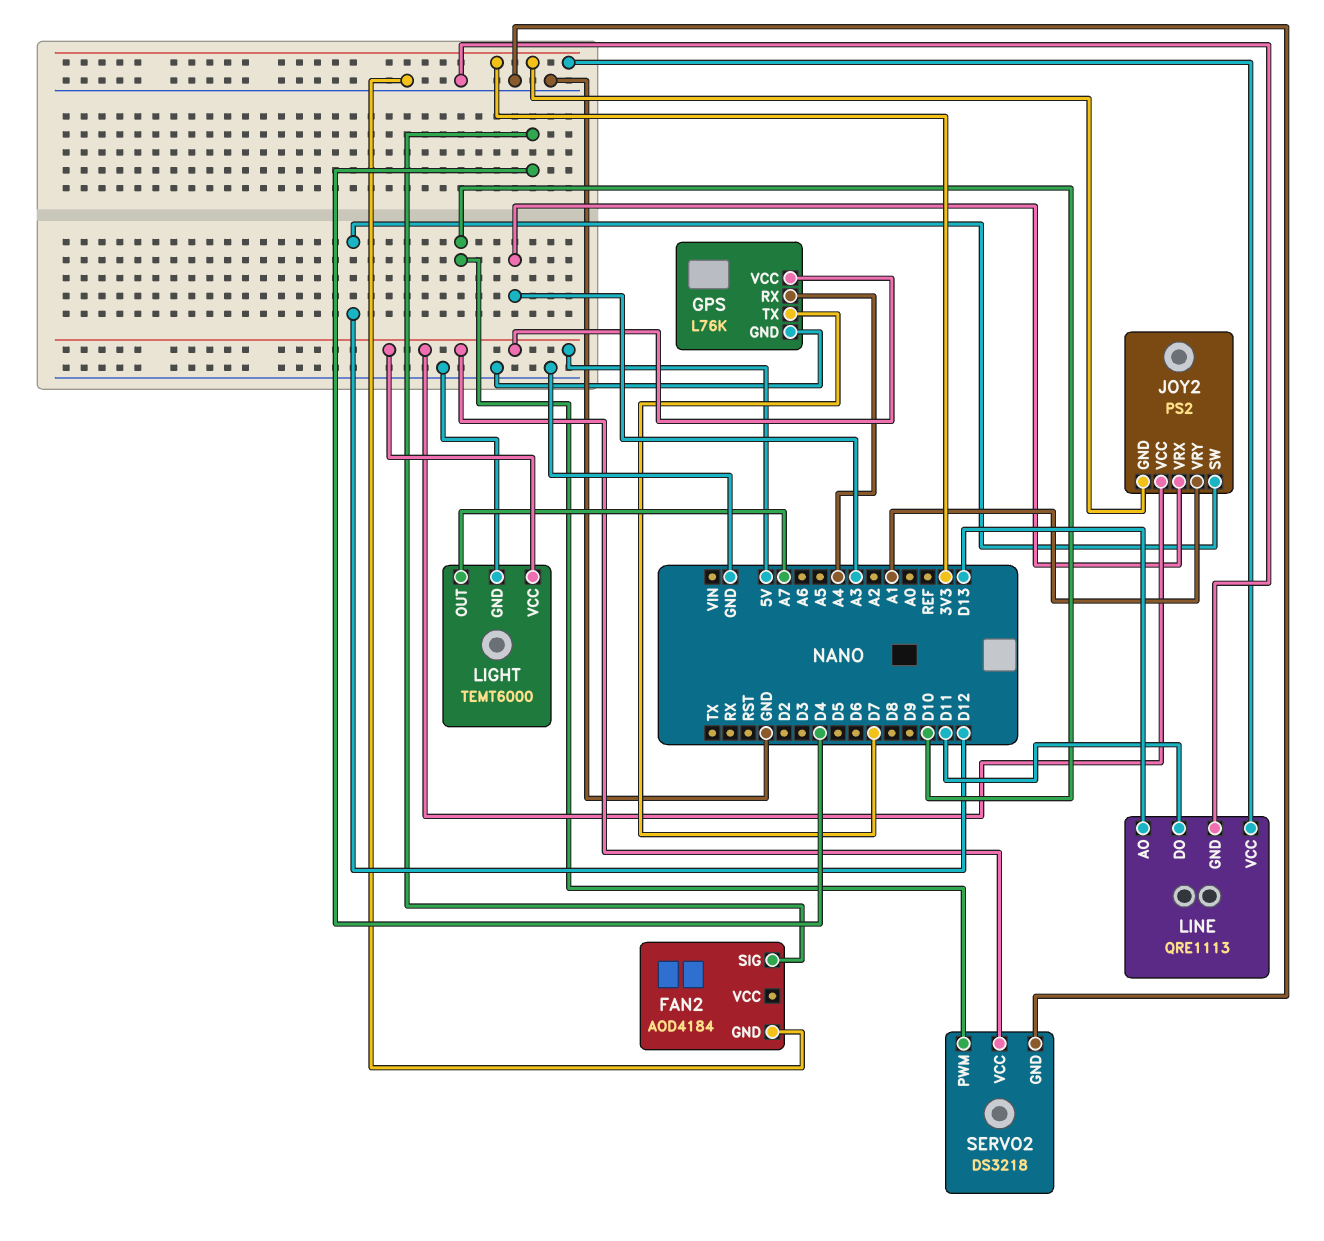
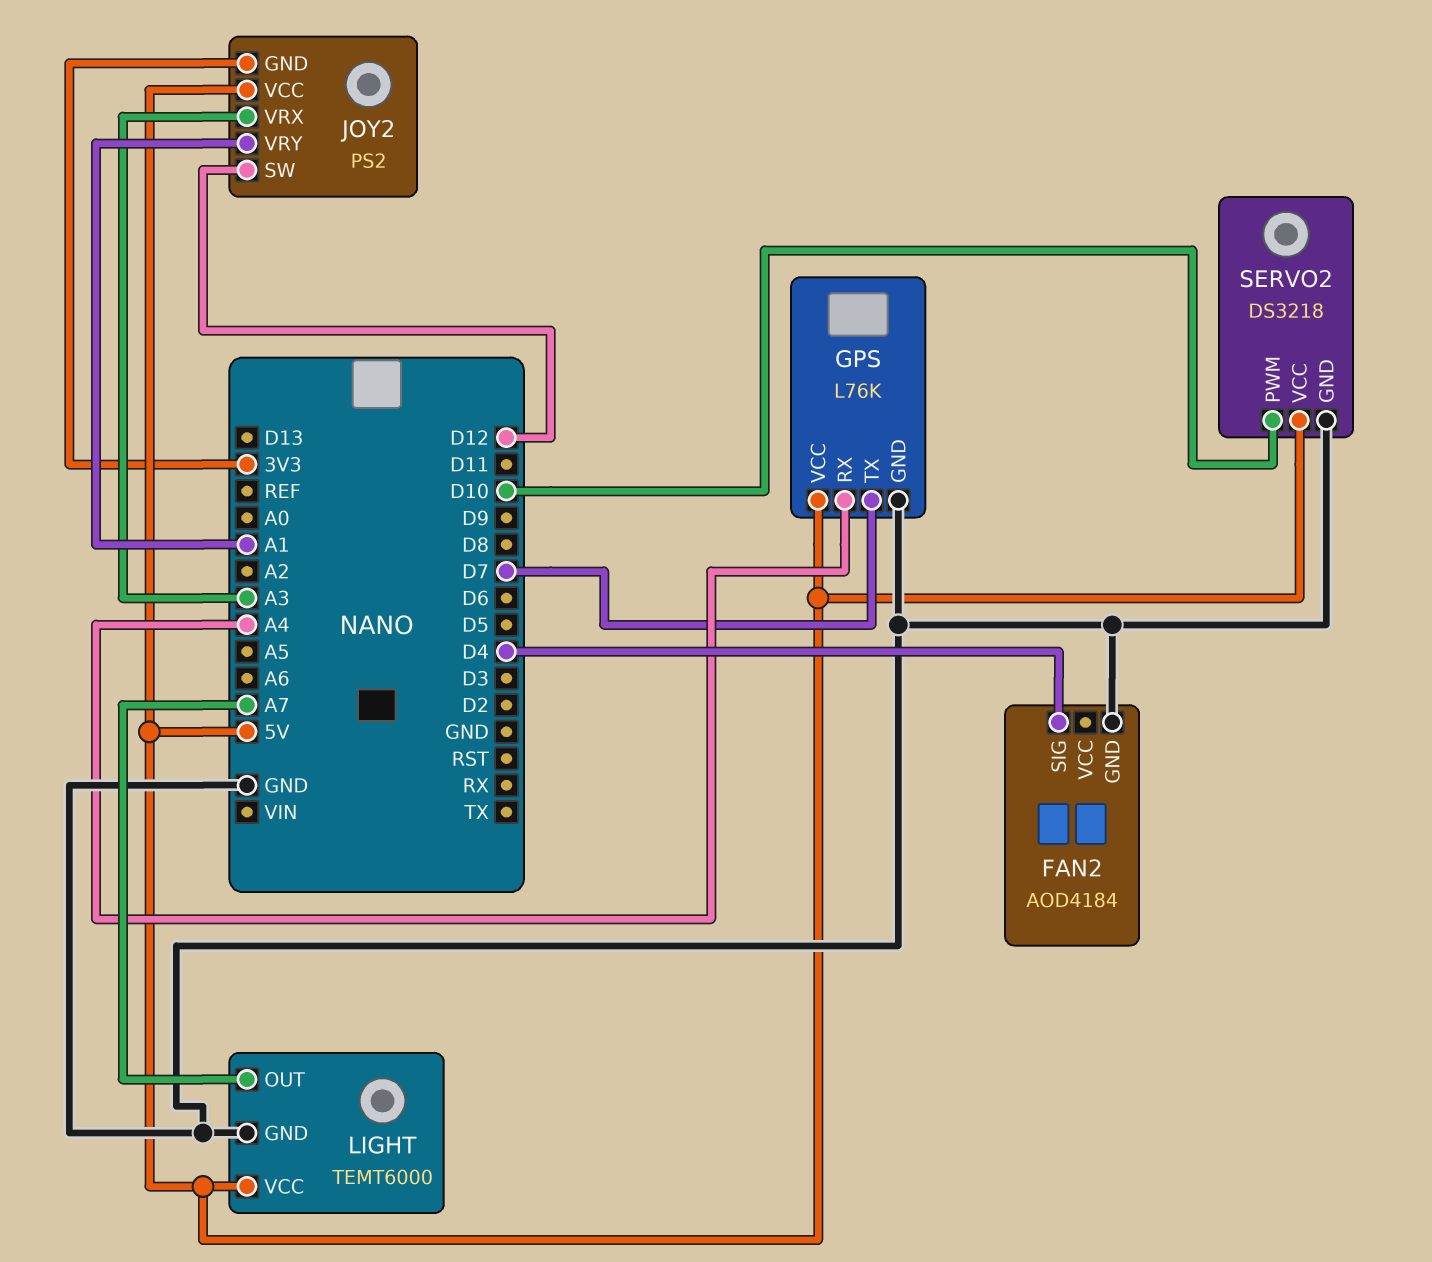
LINE: QRE1113 -> none
LINE pin AO: D13 -> none
LINE pin DO: D11 -> none
LINE pin GND: GND -> none
LINE pin VCC: 3V3 -> none

